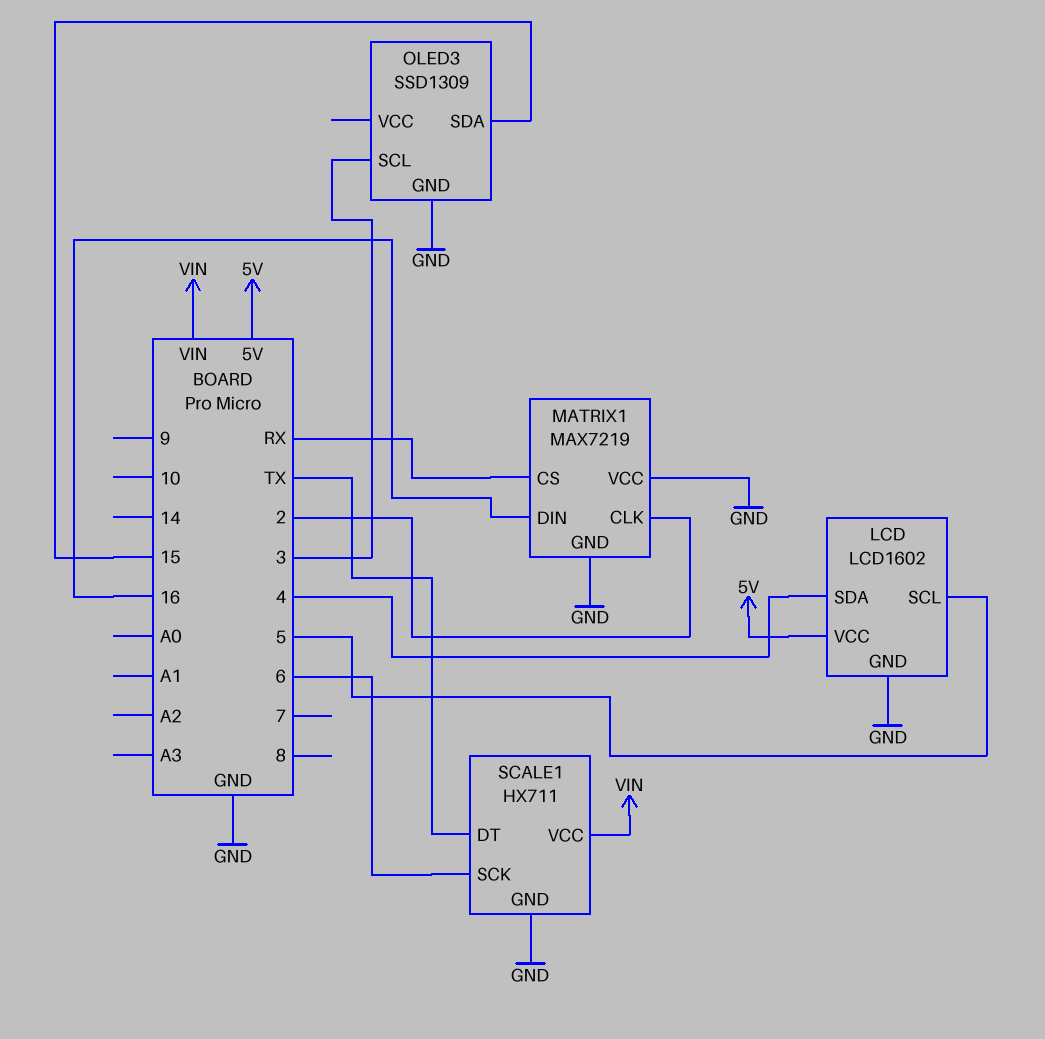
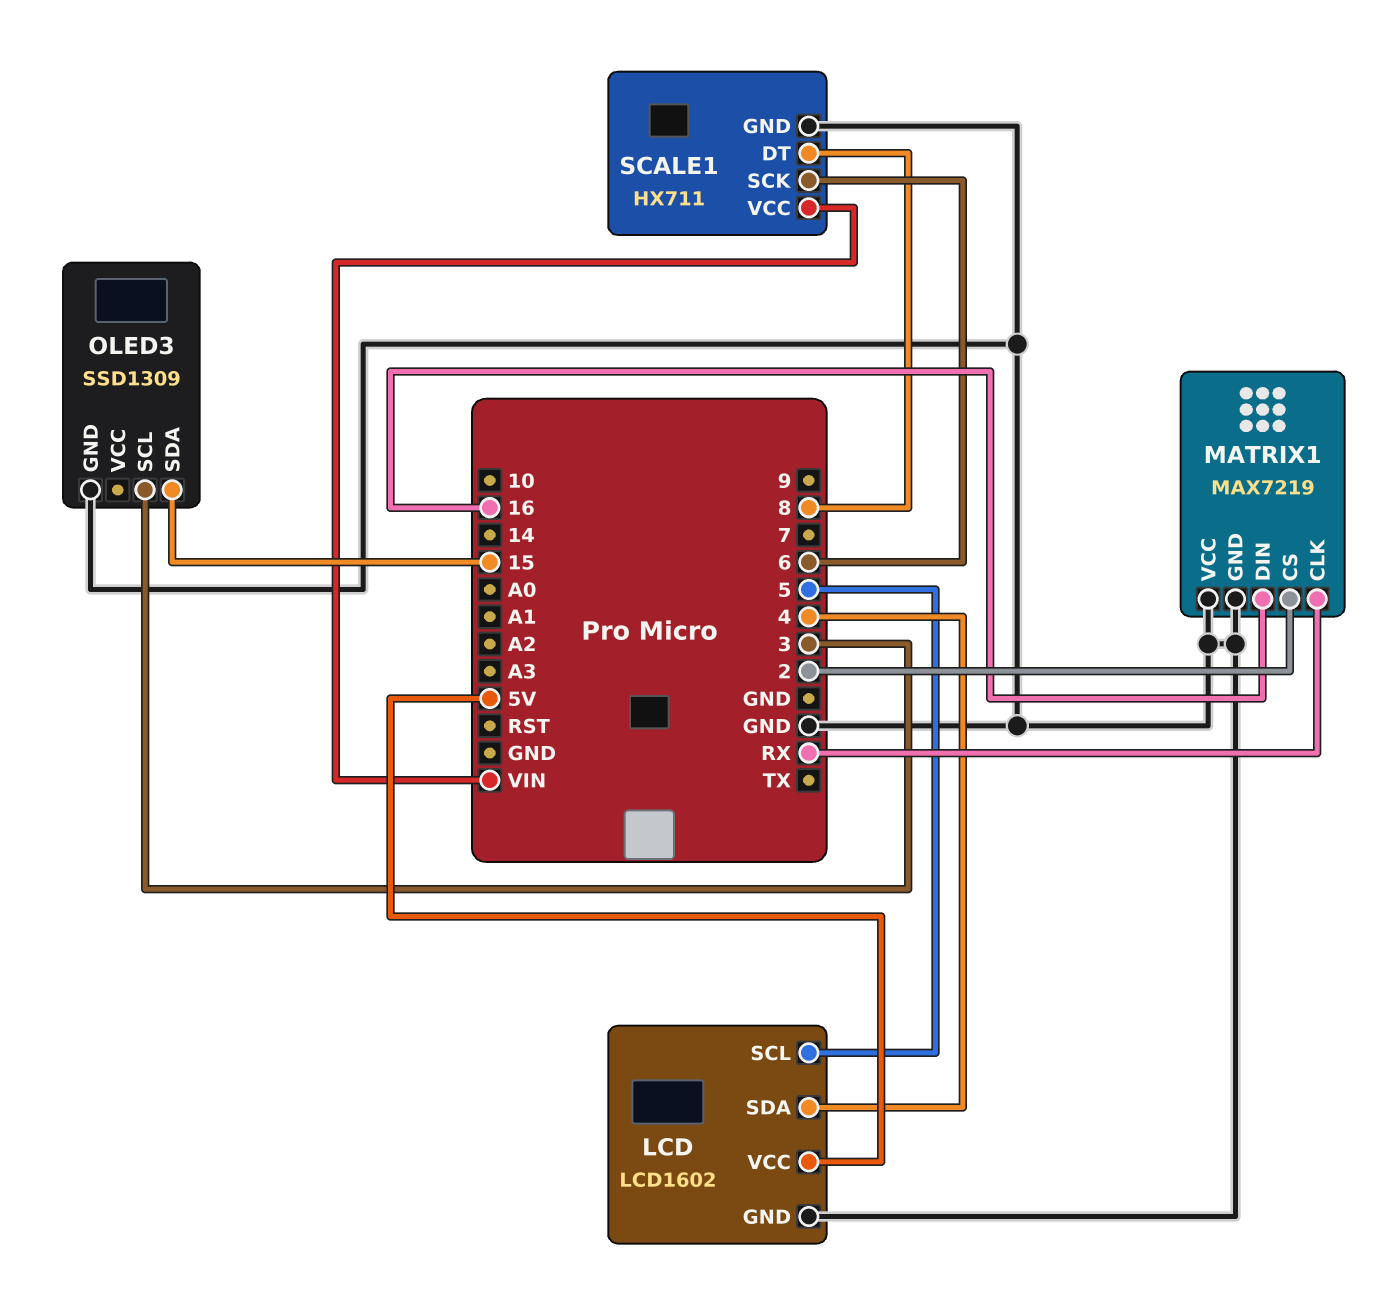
MATRIX1 pin CLK: 2 -> RX
MATRIX1 pin CS: RX -> 2
SCALE1 pin DT: TX -> 8

